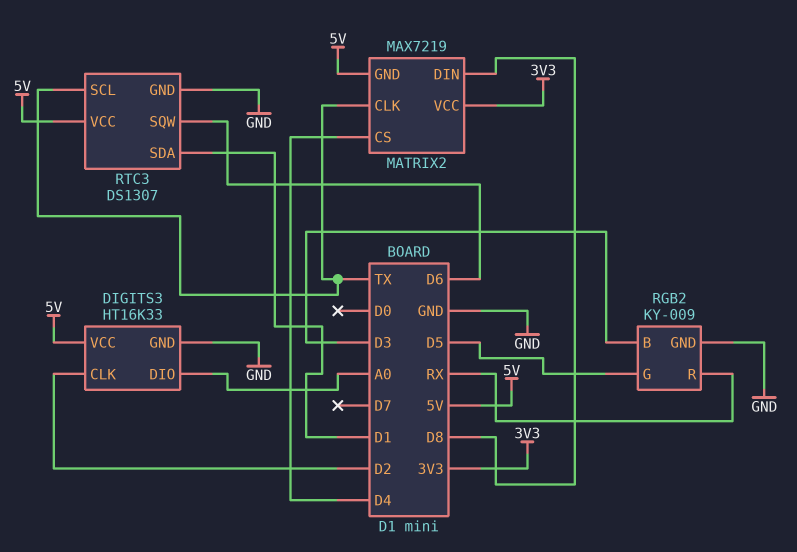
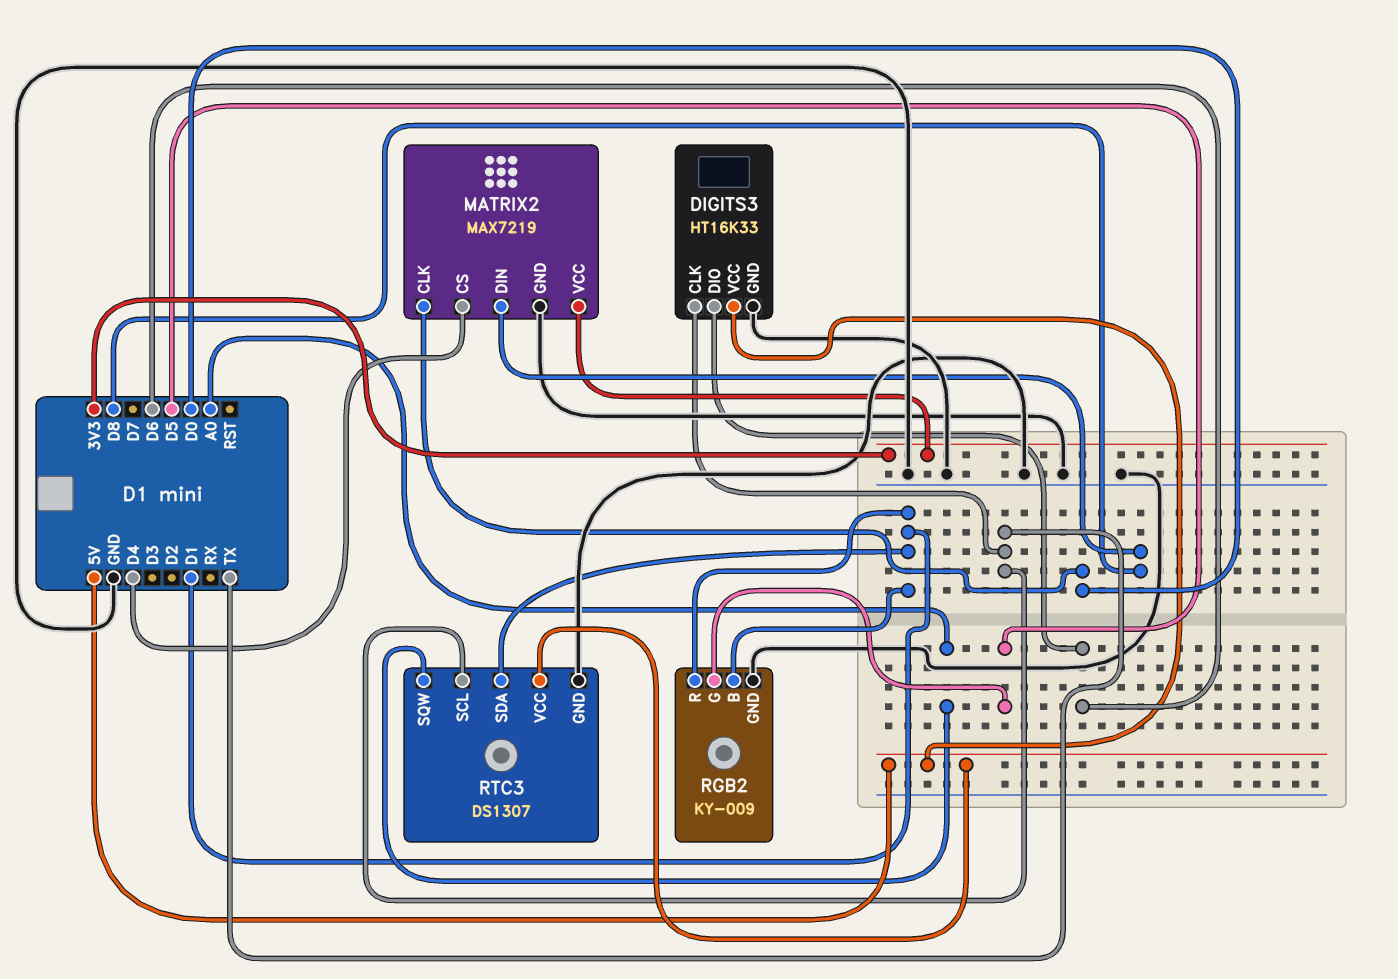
DIGITS3 pin CLK: D2 -> TX
DIGITS3 pin DIO: A0 -> D6
MATRIX2 pin CLK: TX -> D0
MATRIX2 pin GND: 5V -> GND
RGB2 pin B: D3 -> D1
RGB2 pin R: RX -> D1
RTC3 pin SQW: D6 -> A0

